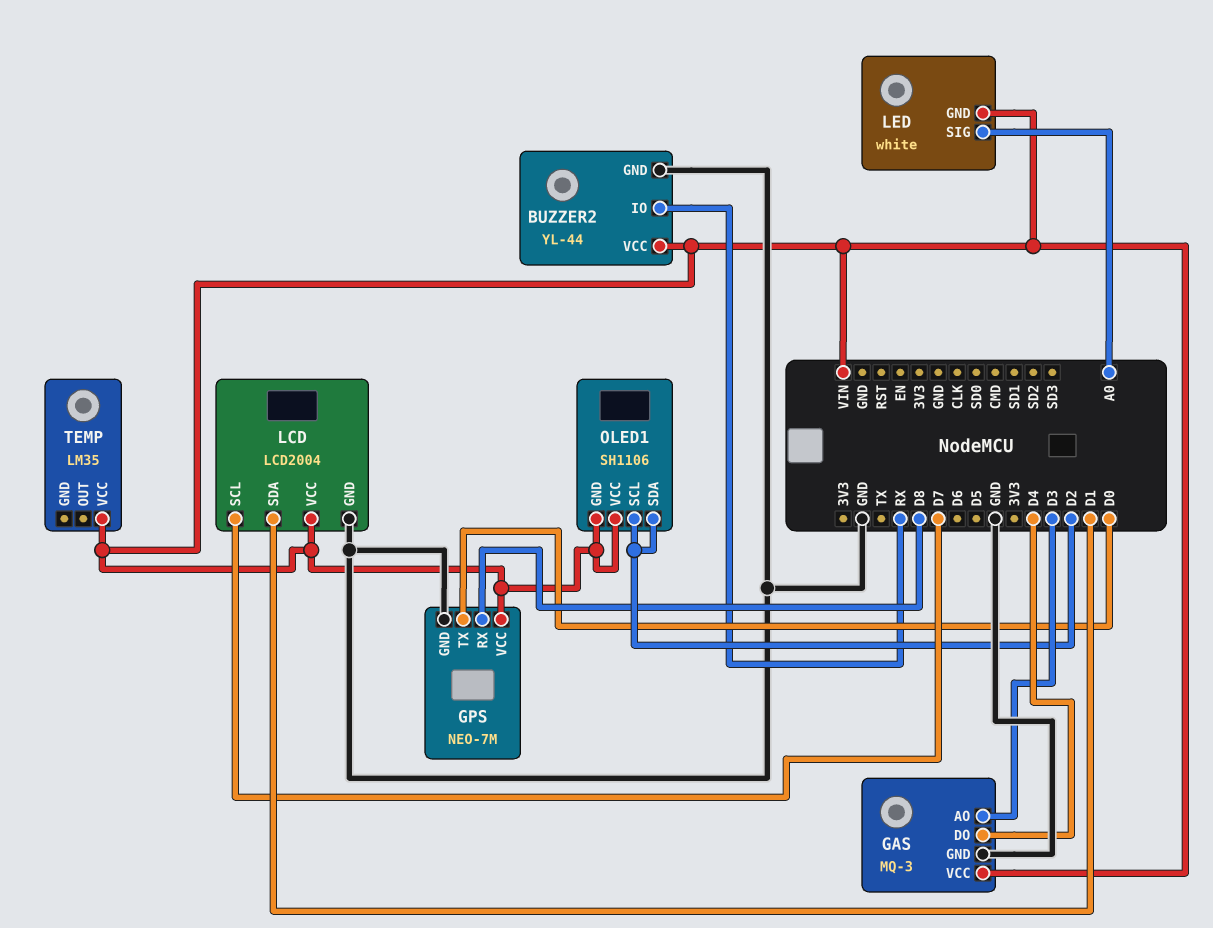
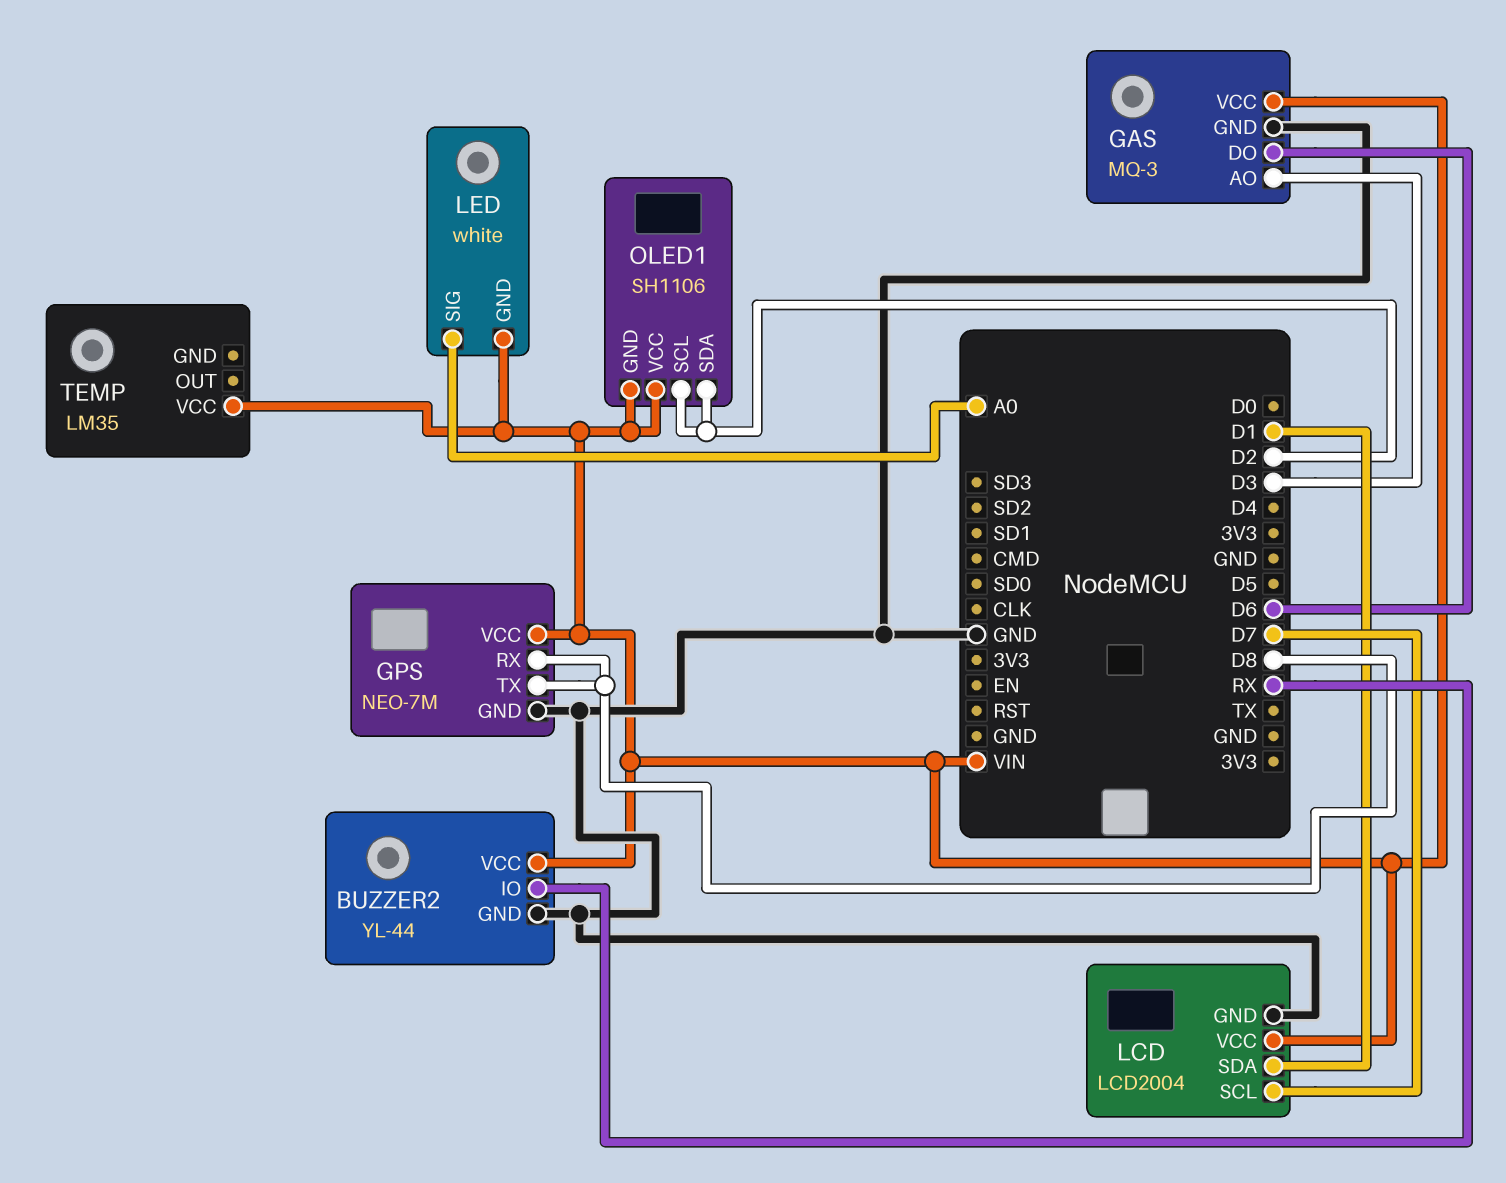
GAS pin DO: D4 -> D6
GPS pin TX: D0 -> D8

